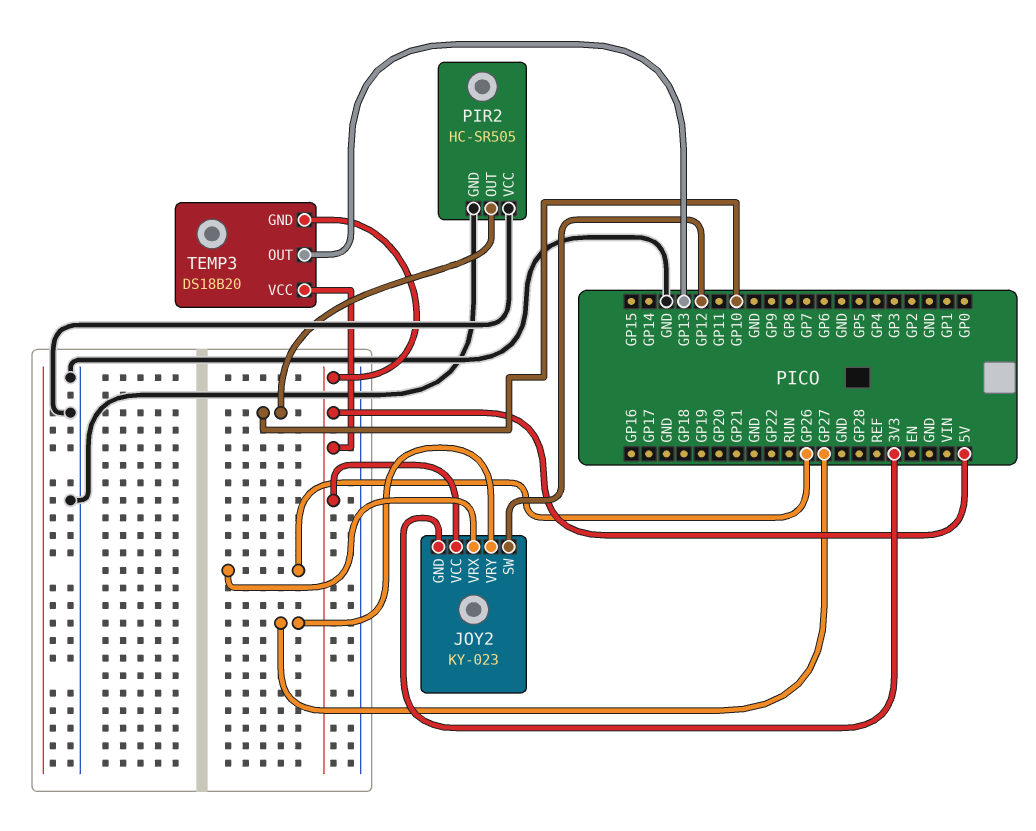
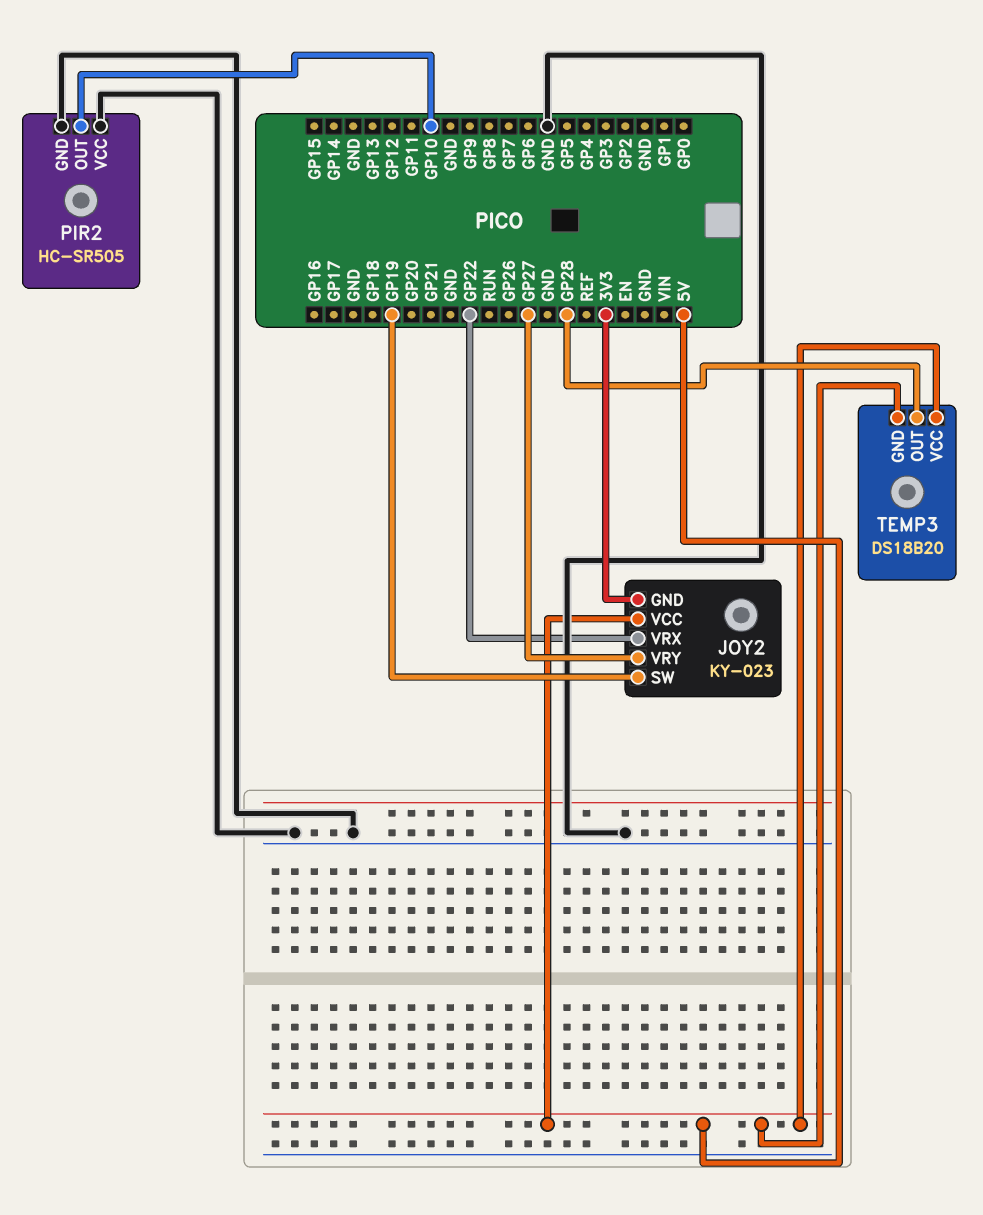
JOY2 pin SW: GP12 -> GP19
JOY2 pin VRX: GP26 -> GP22
TEMP3 pin OUT: GP13 -> GP28

